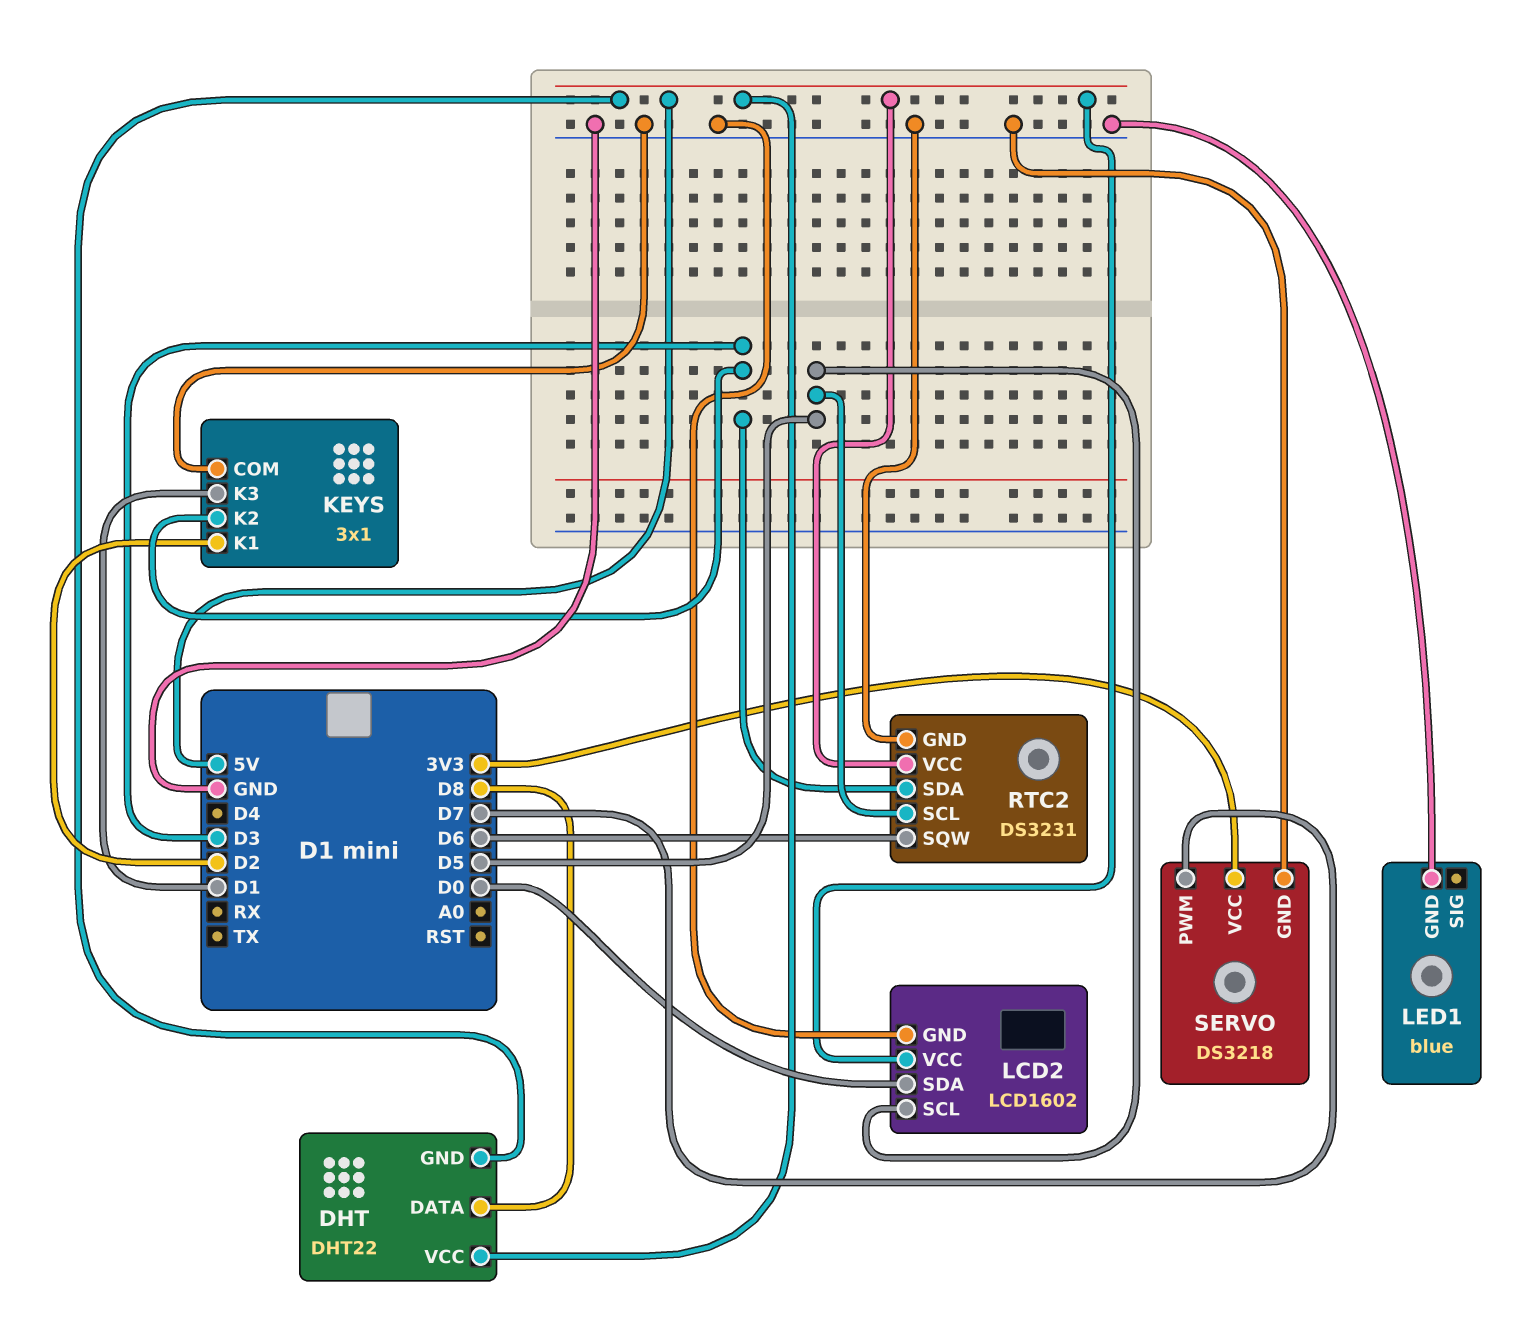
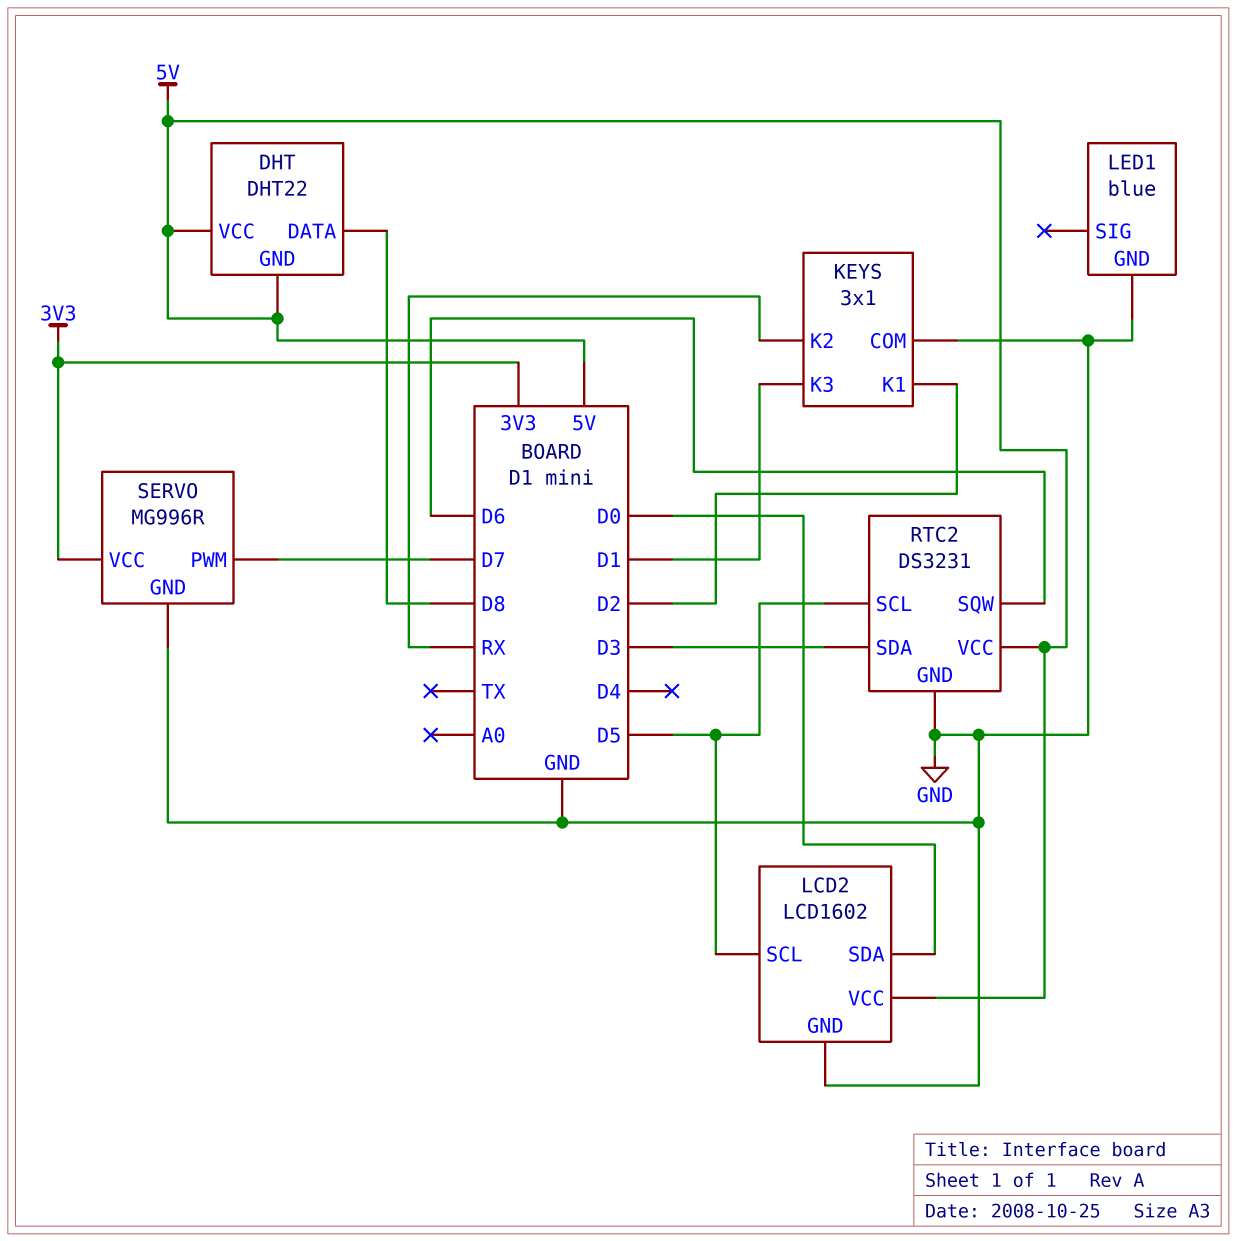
KEYS pin K2: D3 -> RX
SERVO: DS3218 -> MG996R

